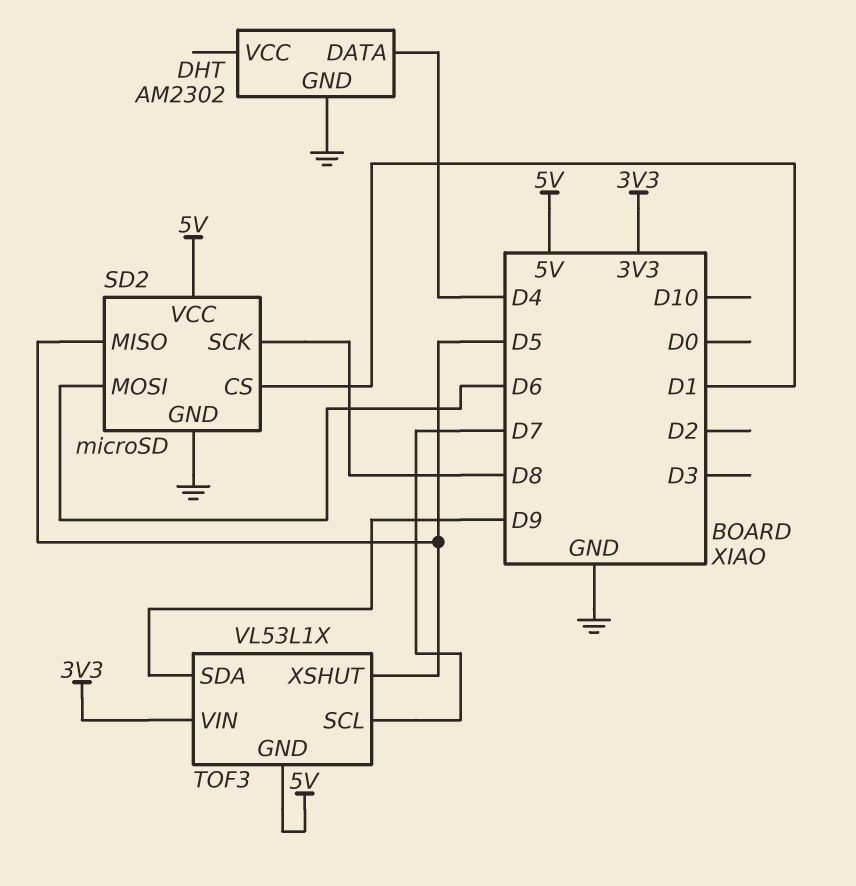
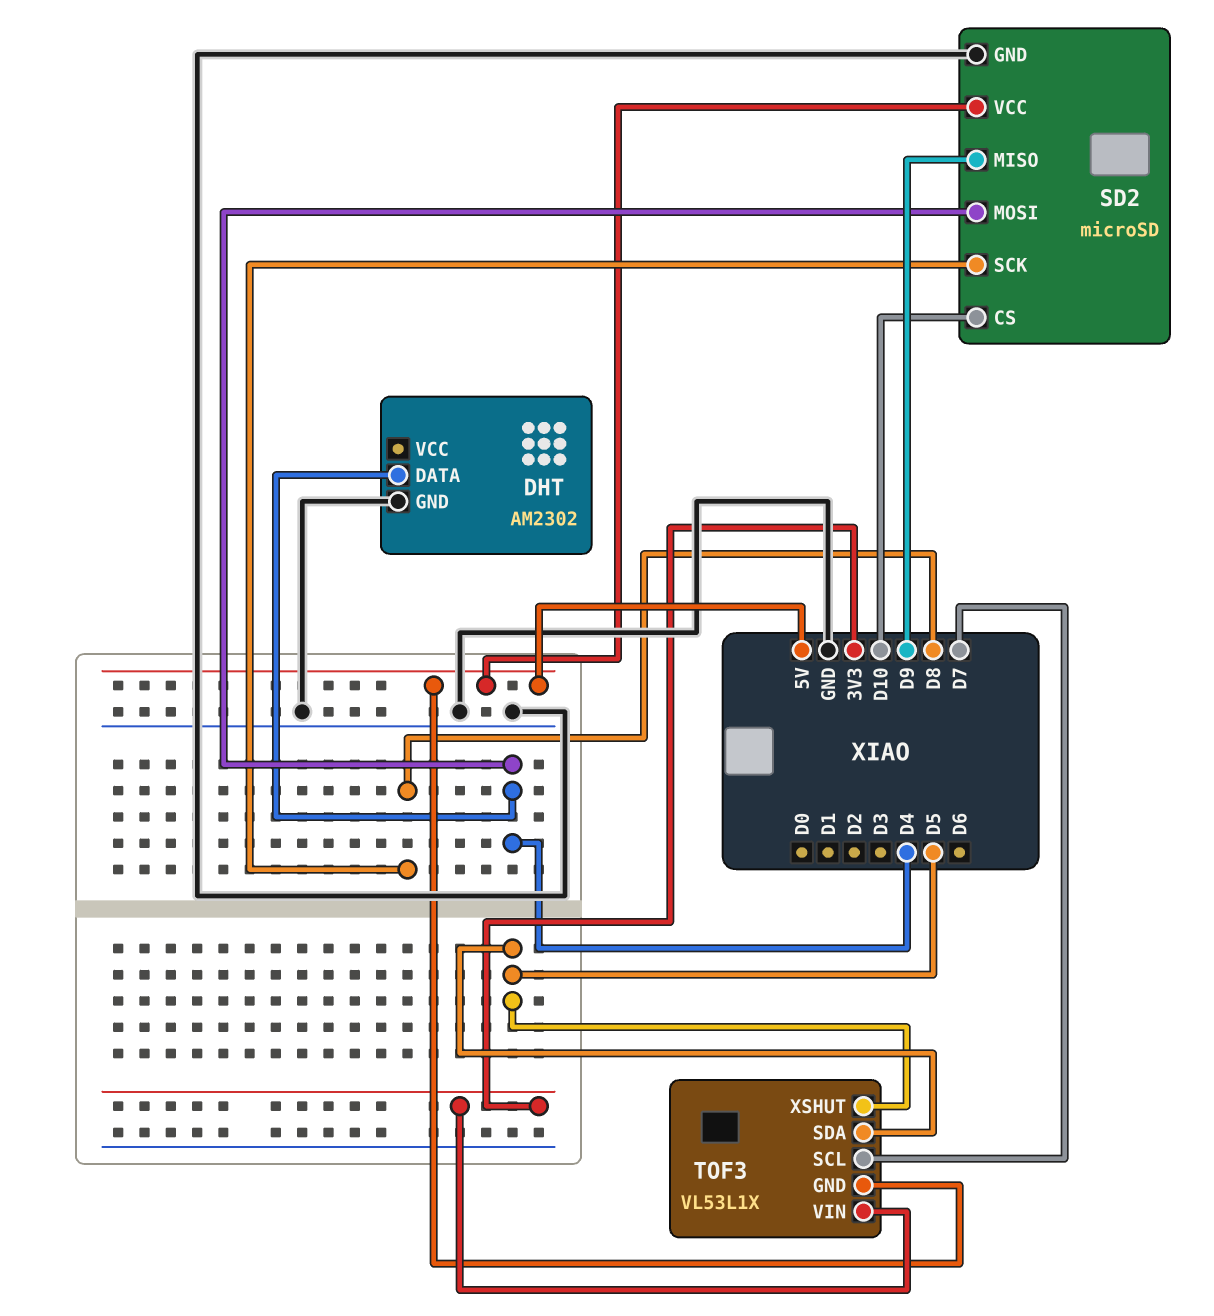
SD2 pin CS: D1 -> D10
SD2 pin MISO: D5 -> D9
SD2 pin MOSI: D6 -> D4
TOF3 pin SDA: D9 -> D5

